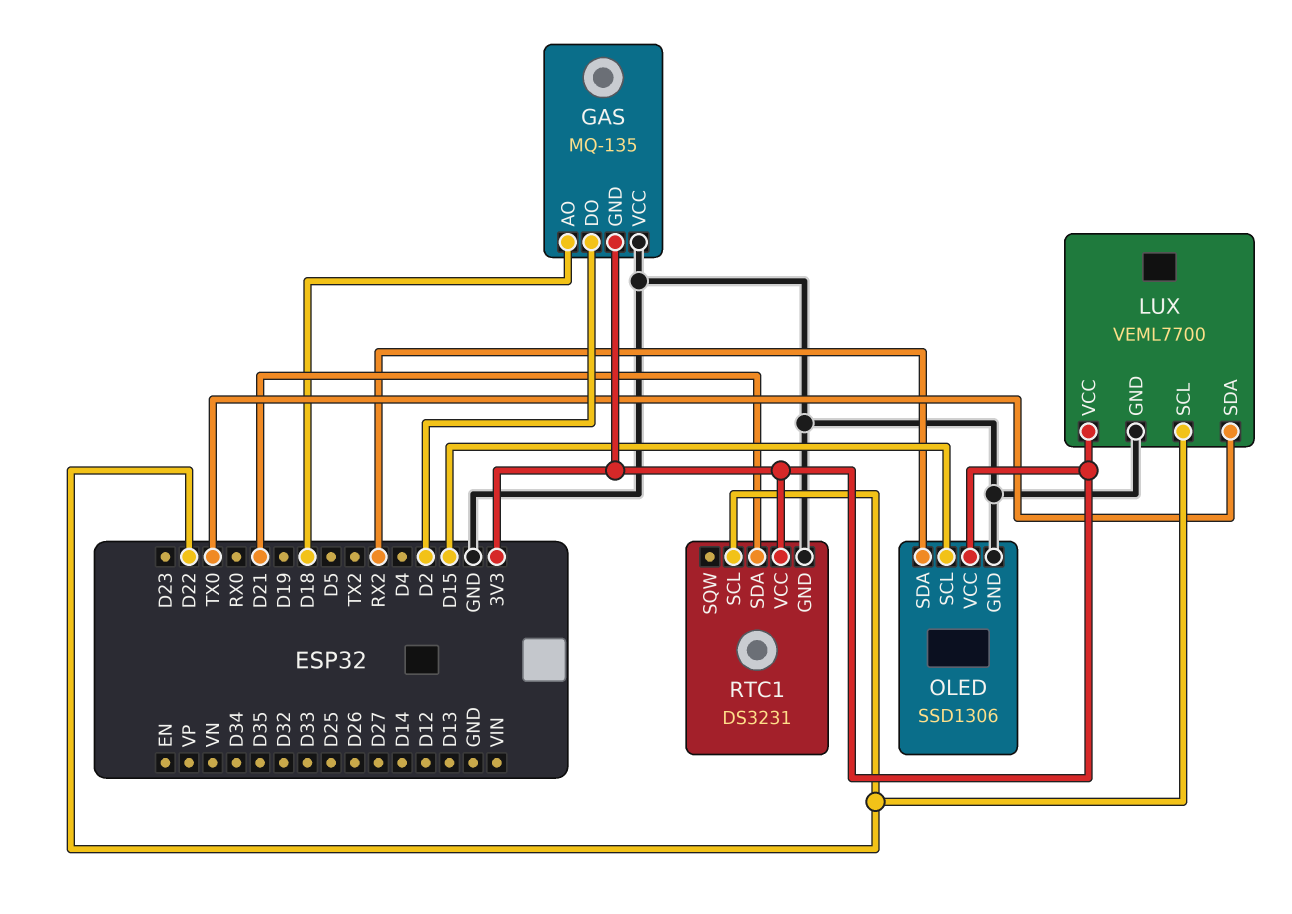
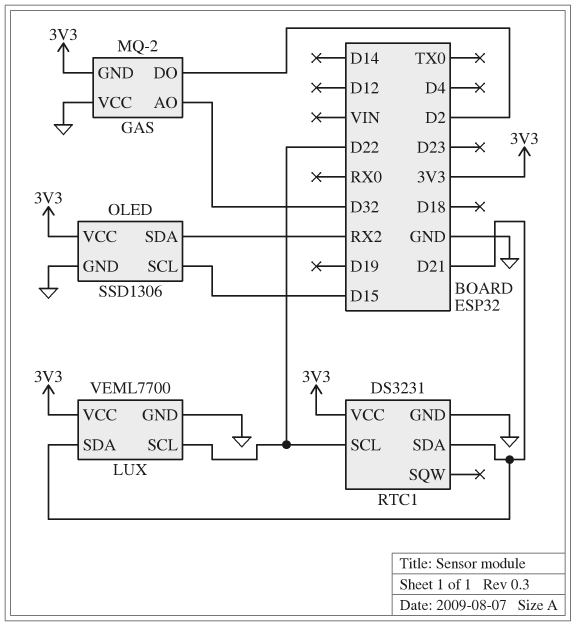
GAS: MQ-135 -> MQ-2
GAS pin AO: D18 -> D32
LUX pin SDA: TX0 -> D21

